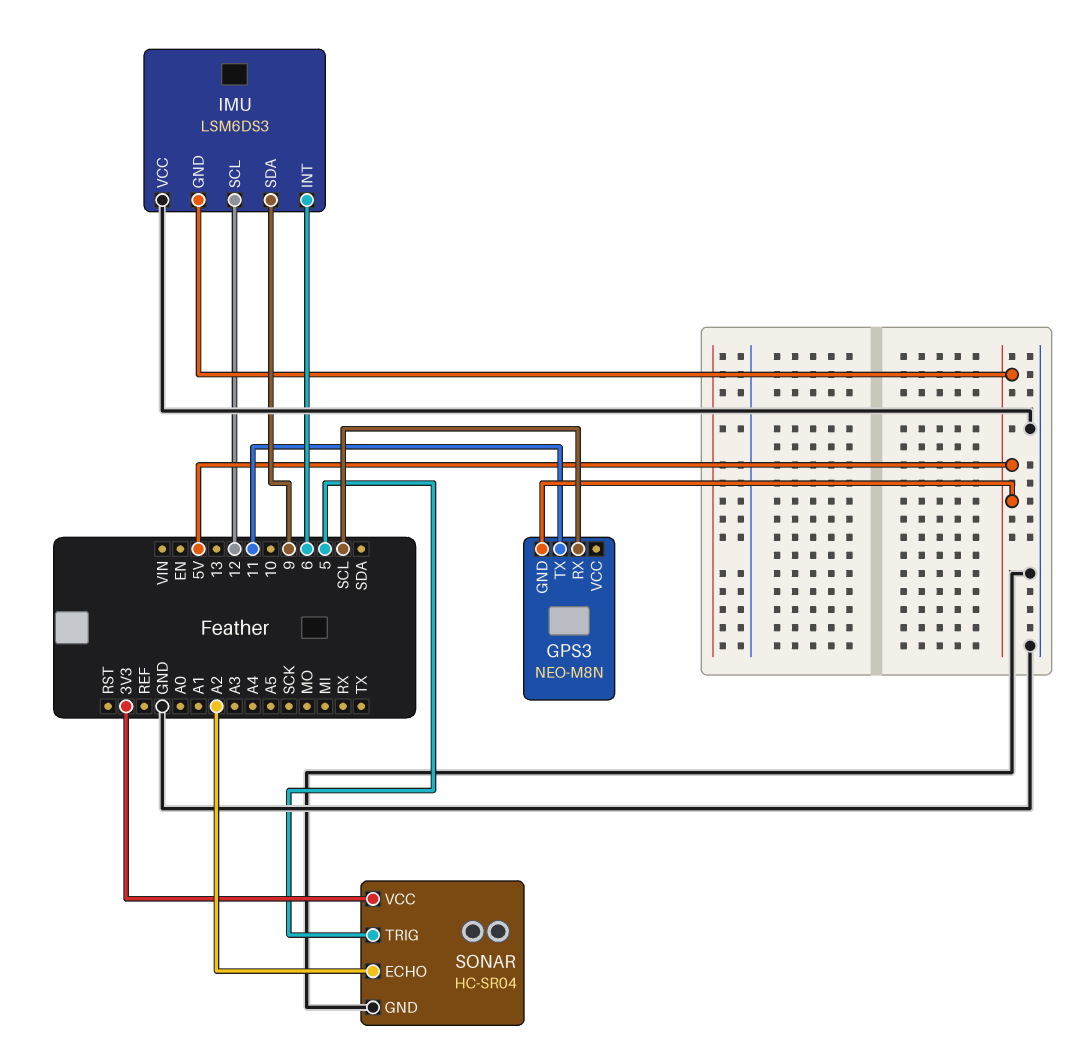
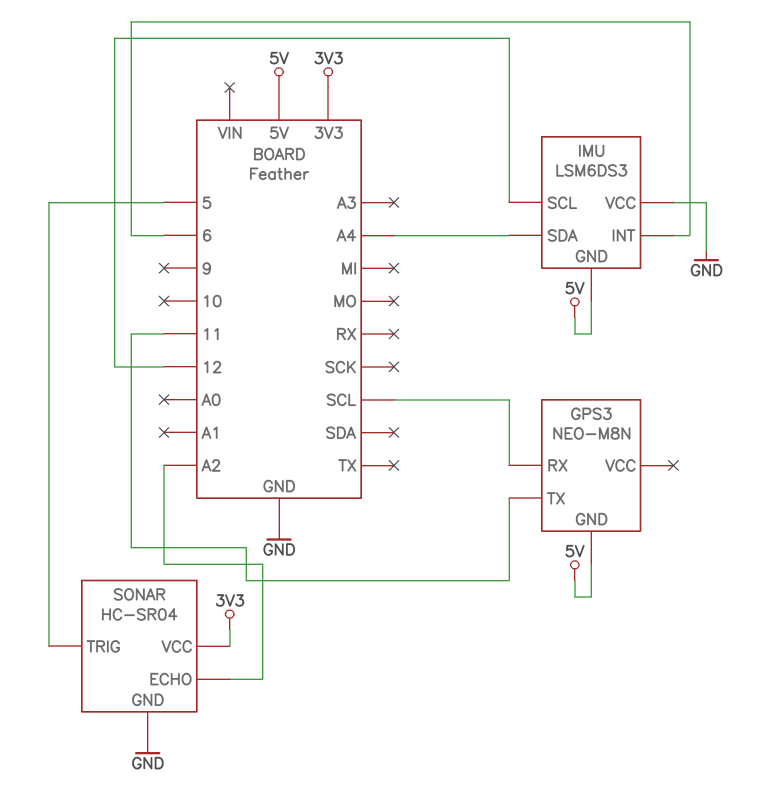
IMU pin SDA: 9 -> A4

